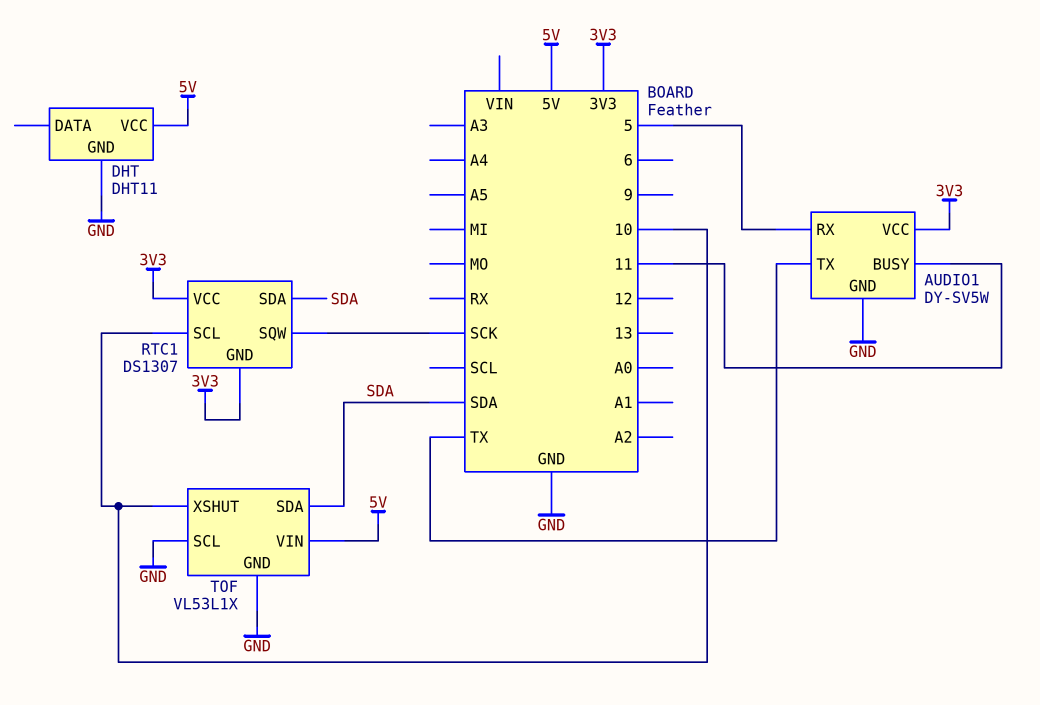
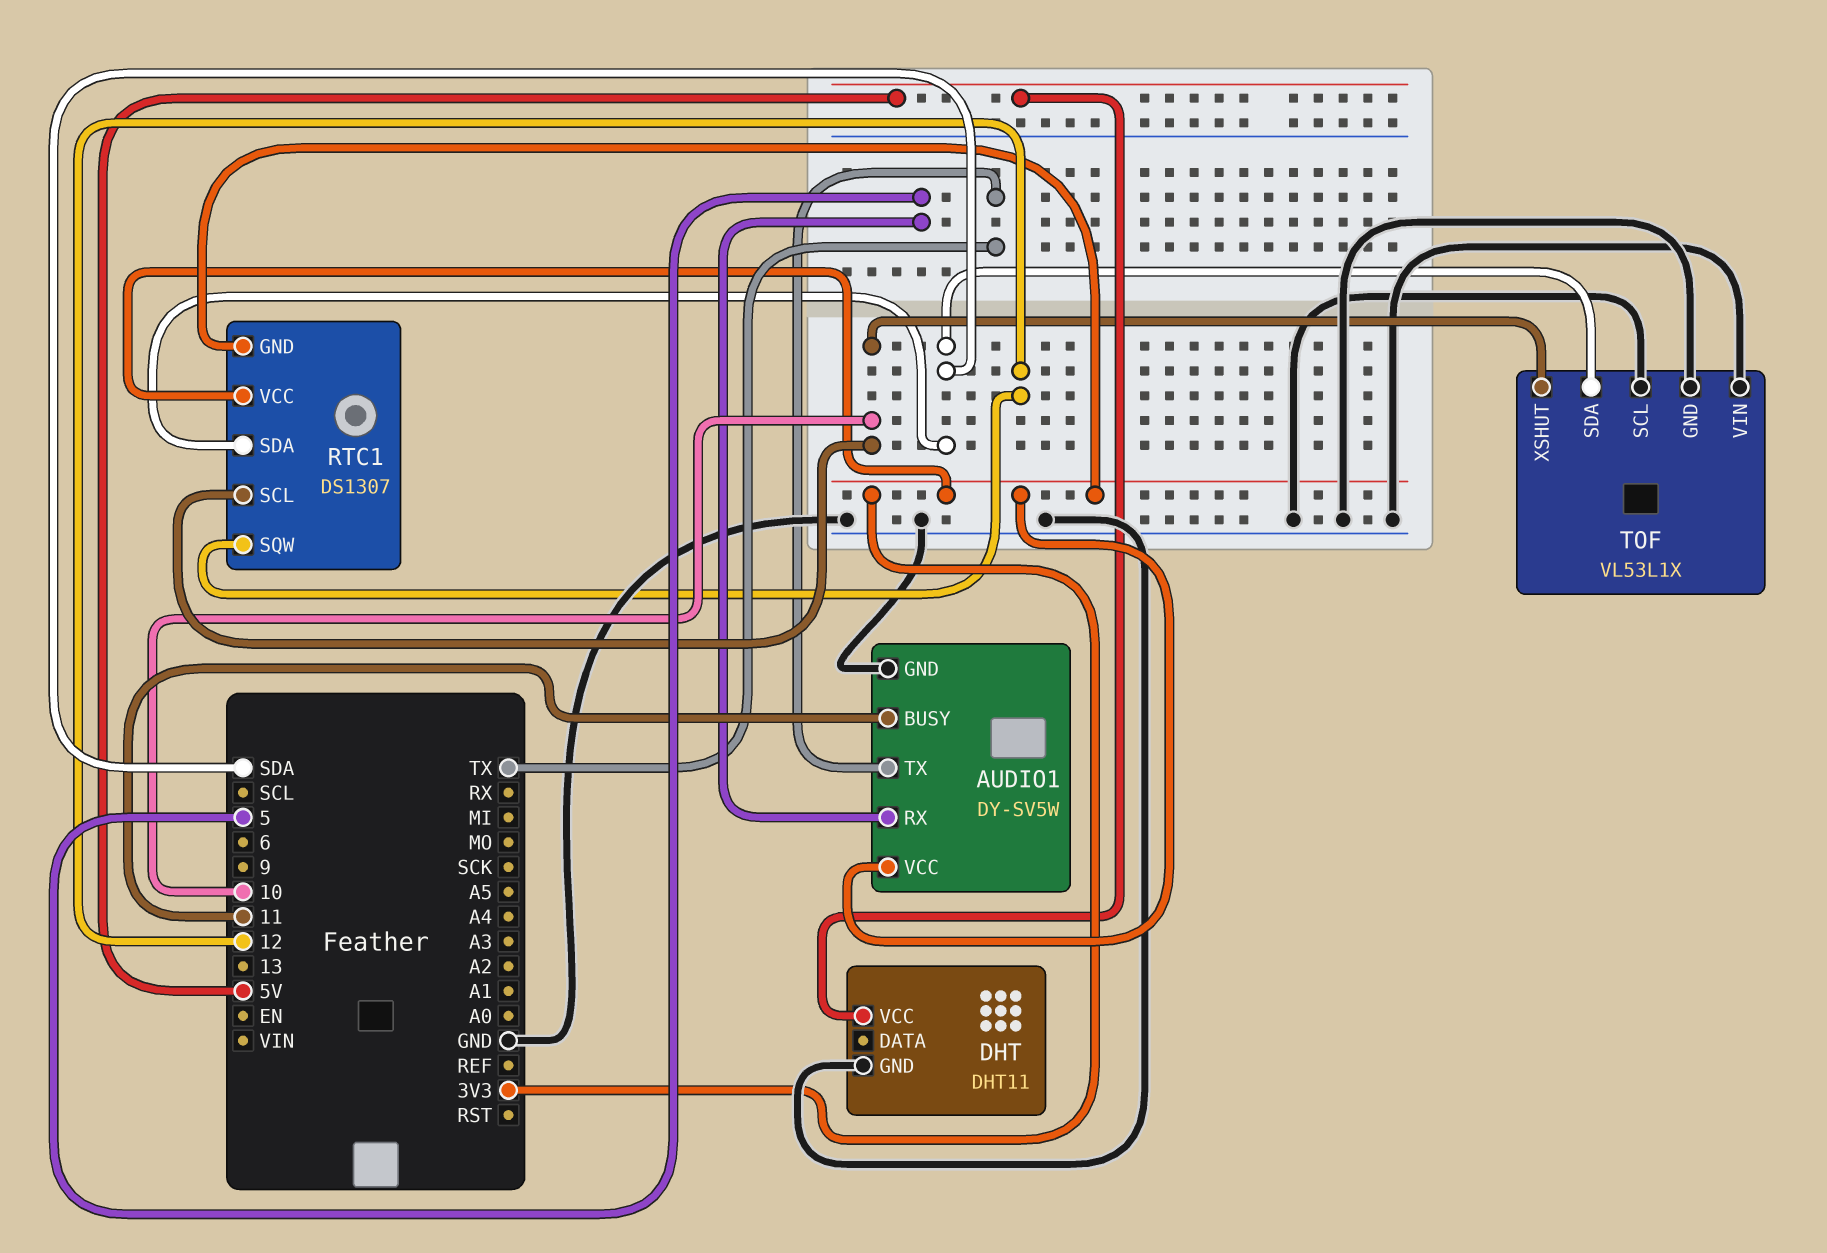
RTC1 pin SQW: SCK -> 12
TOF pin VIN: 5V -> GND

